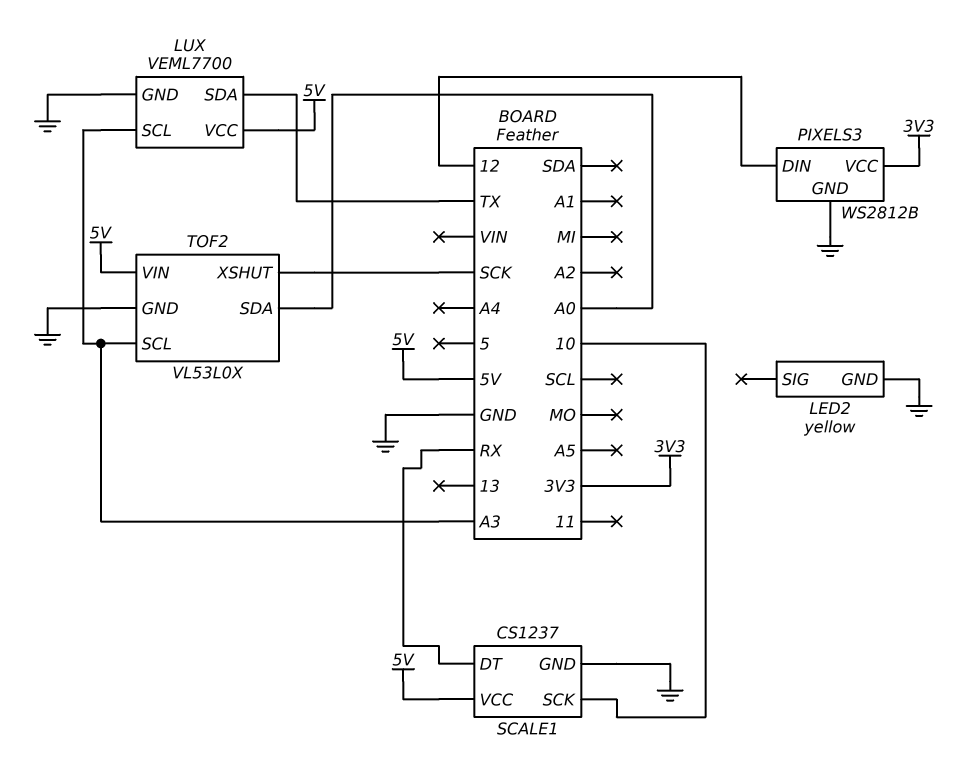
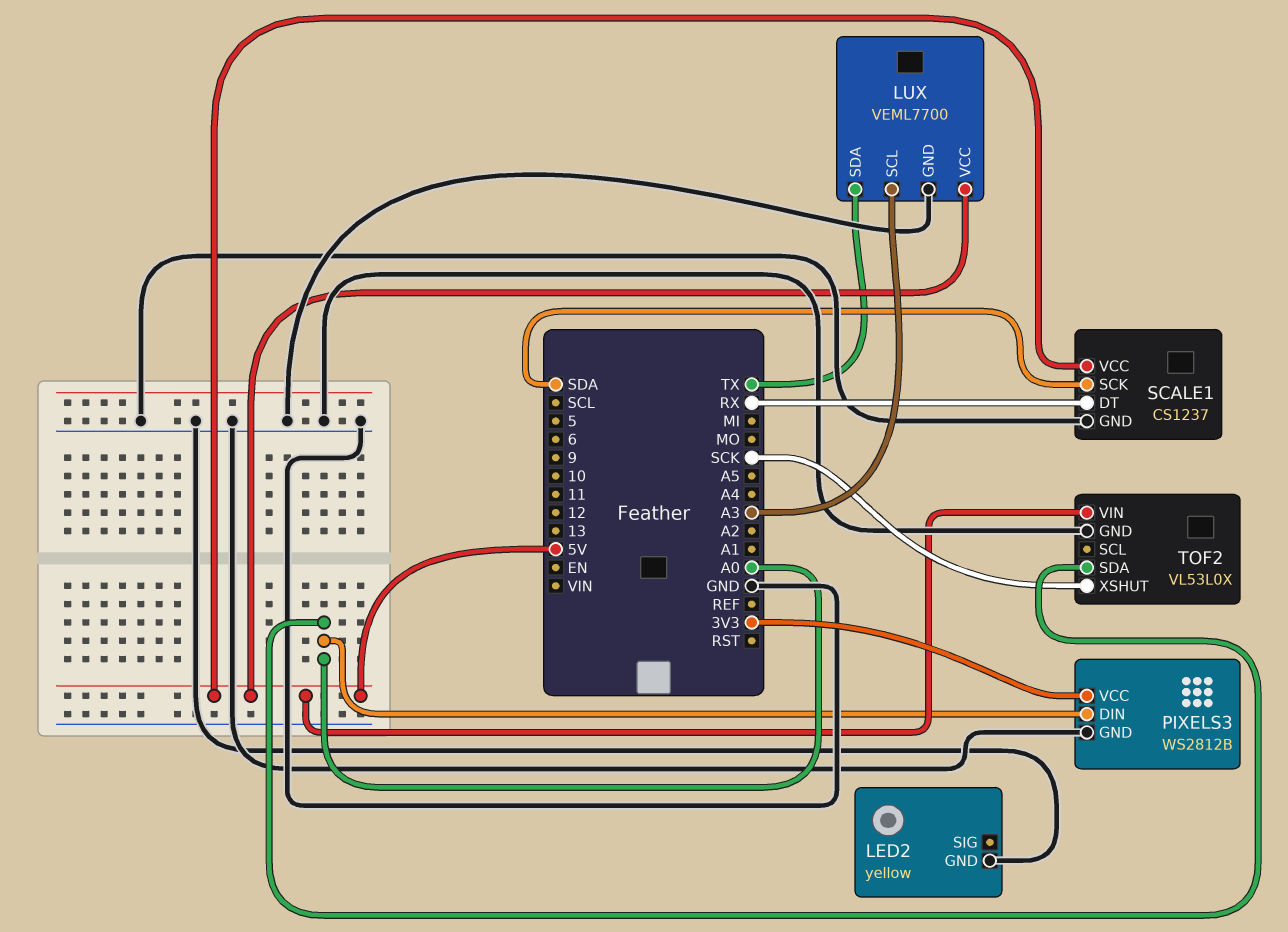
PIXELS3 pin DIN: 12 -> A0
SCALE1 pin SCK: 10 -> SDA
TOF2 pin SCL: A3 -> none

